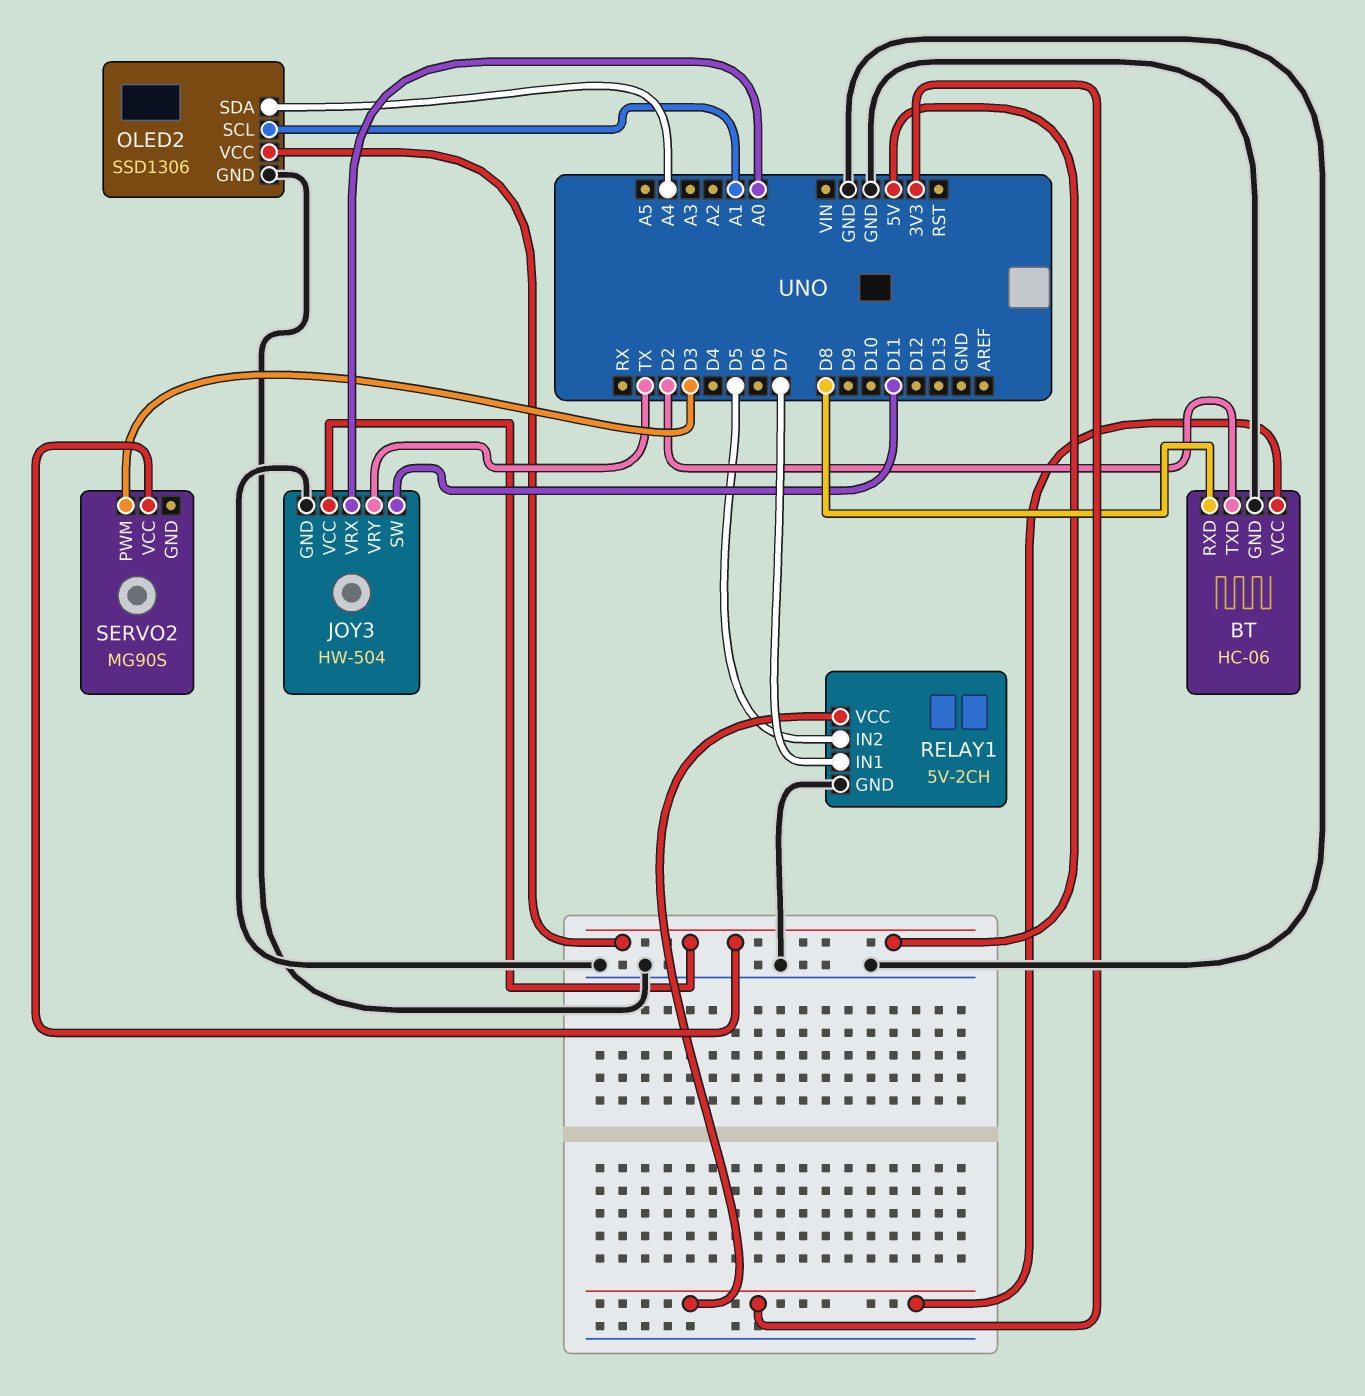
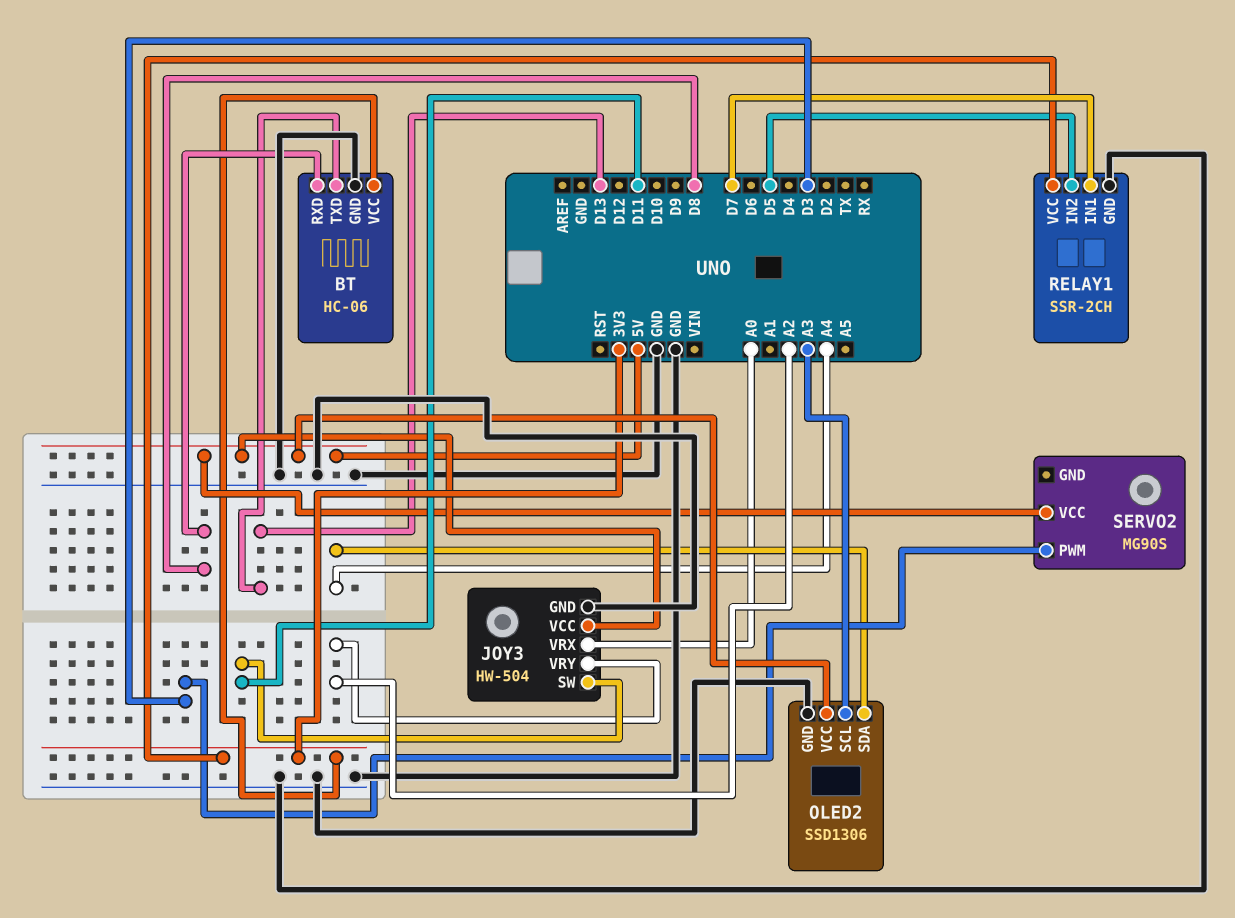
BT pin TXD: D2 -> D13
JOY3 pin VRY: TX -> A2
OLED2 pin SCL: A1 -> A3
RELAY1: 5V-2CH -> SSR-2CH

